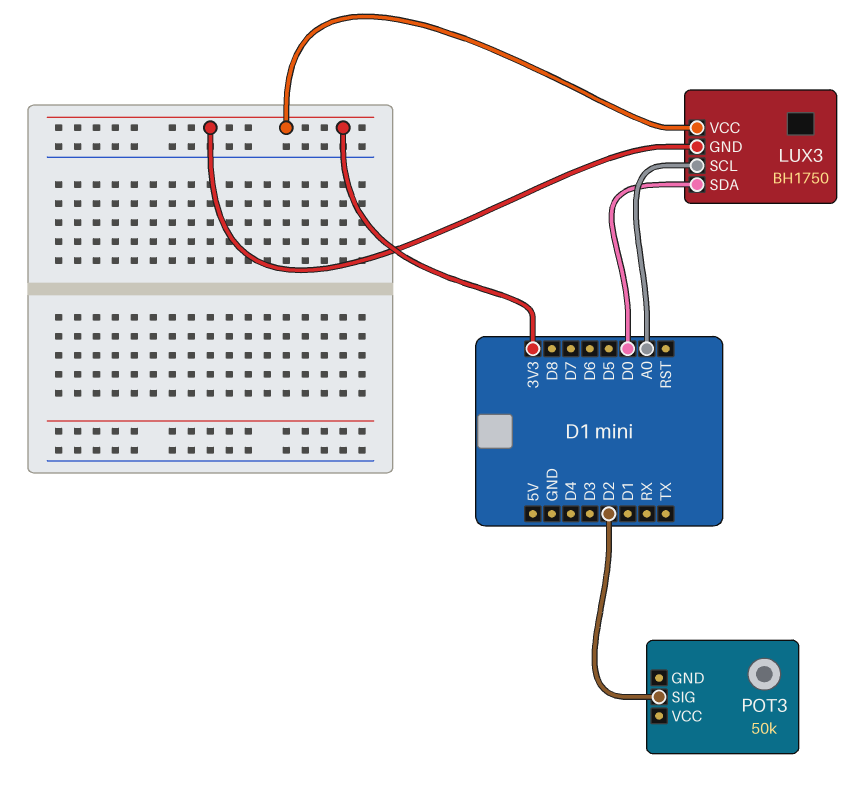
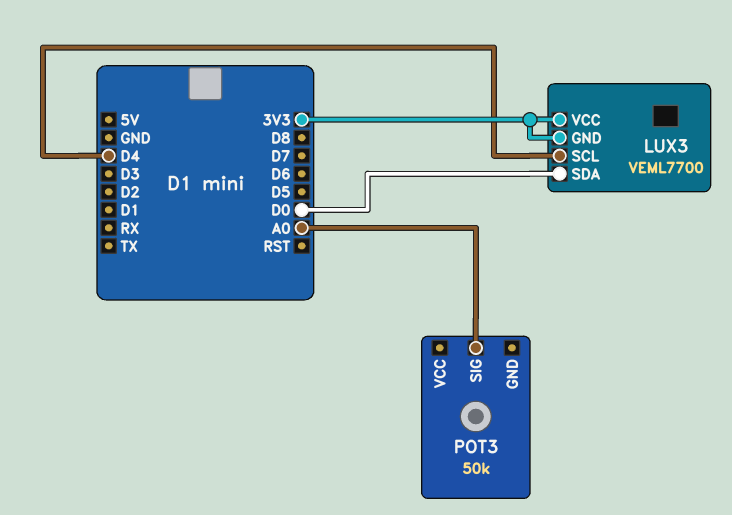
LUX3: BH1750 -> VEML7700
LUX3 pin SCL: A0 -> D4
POT3 pin SIG: D2 -> A0

